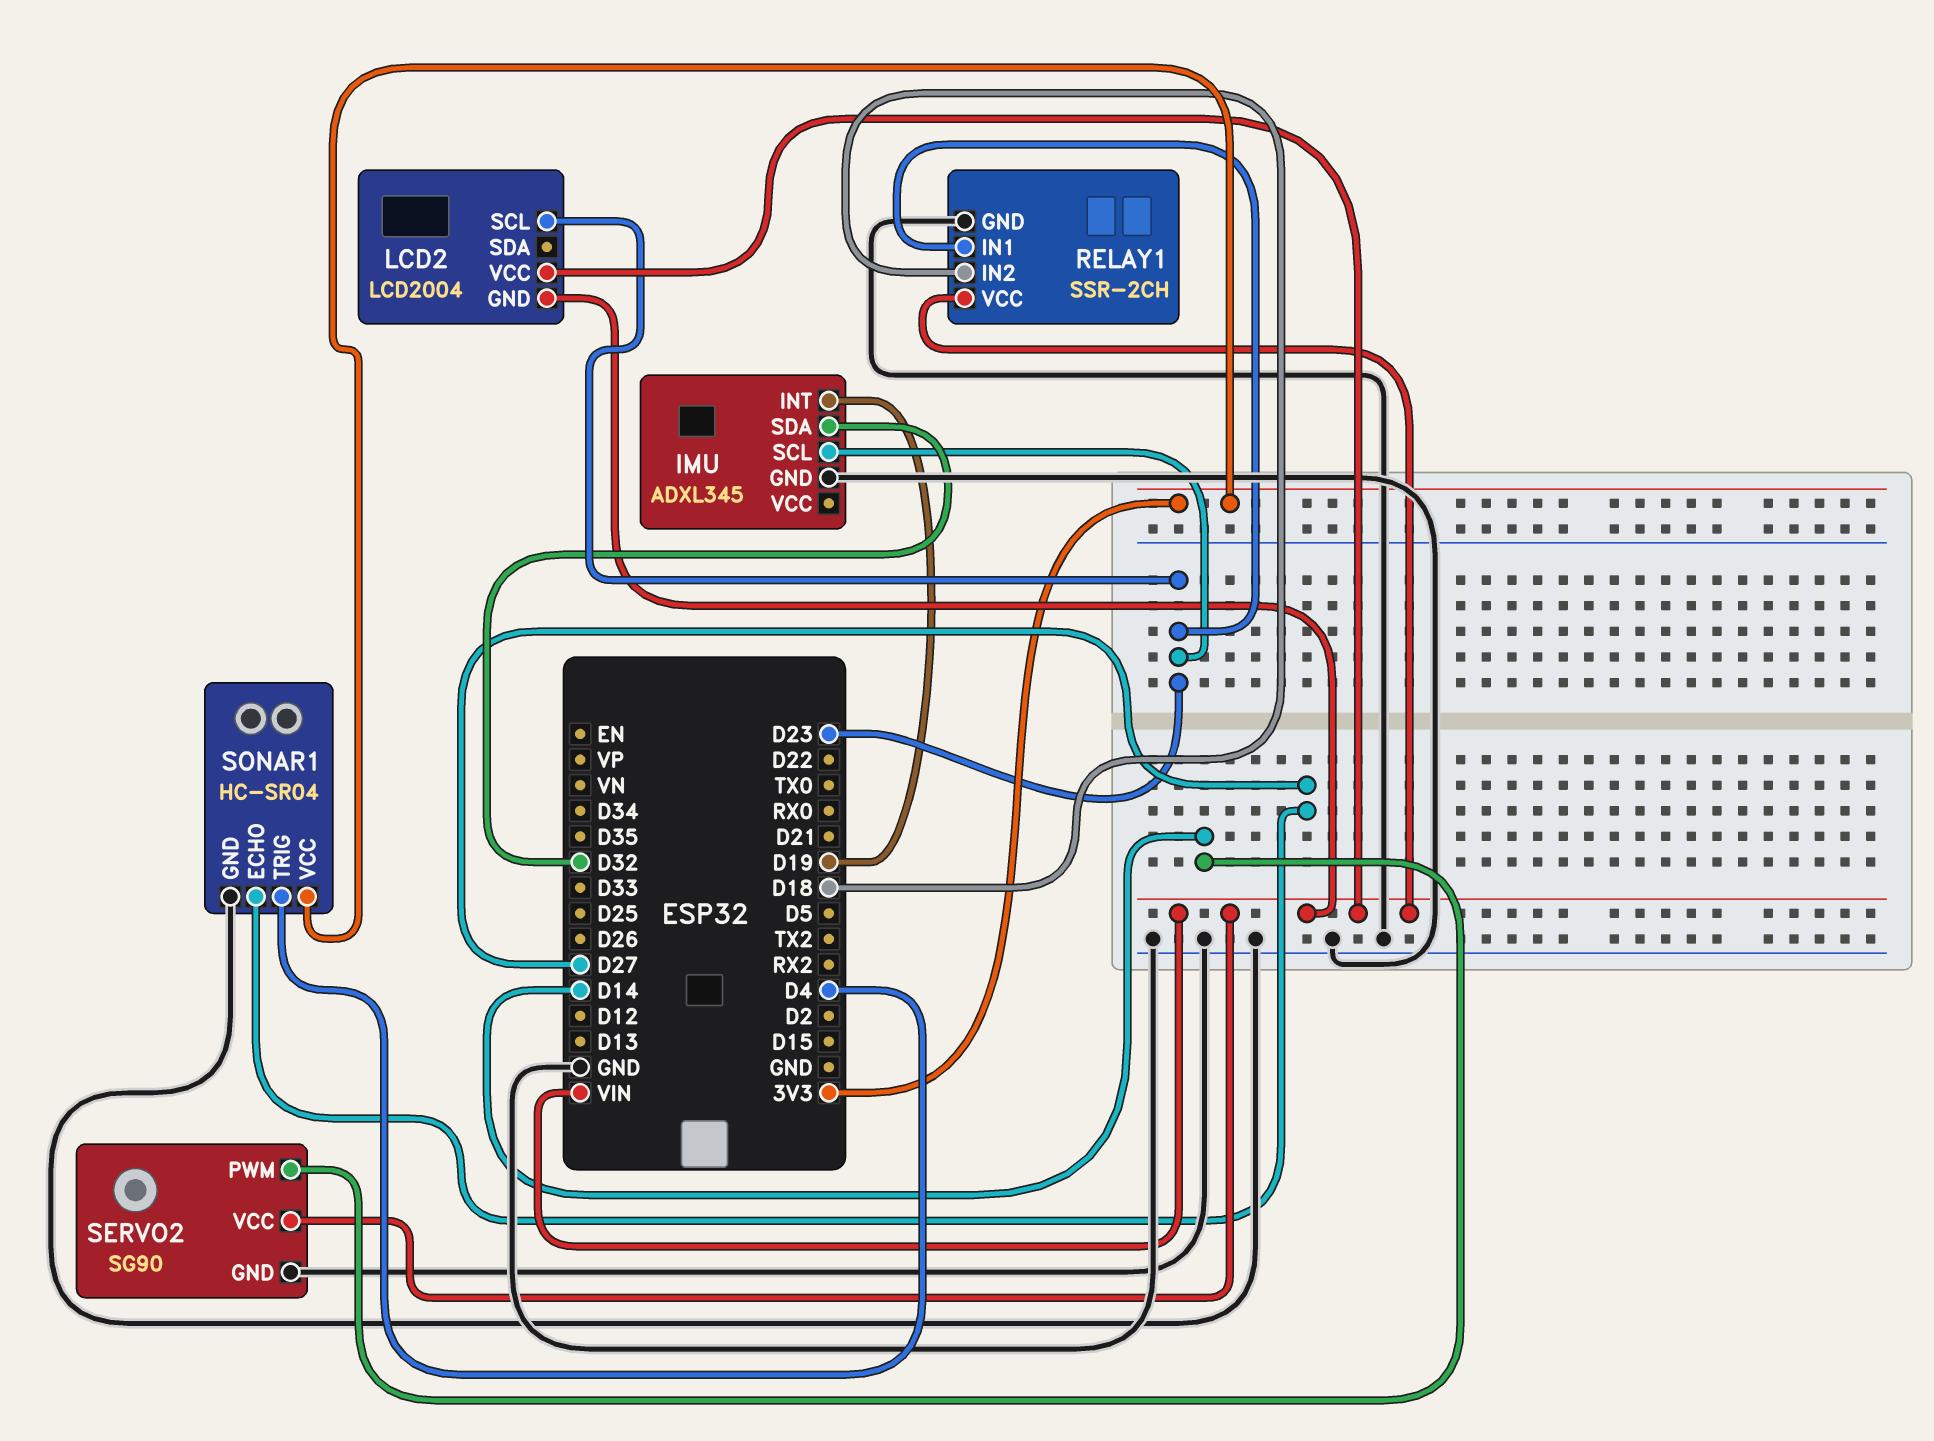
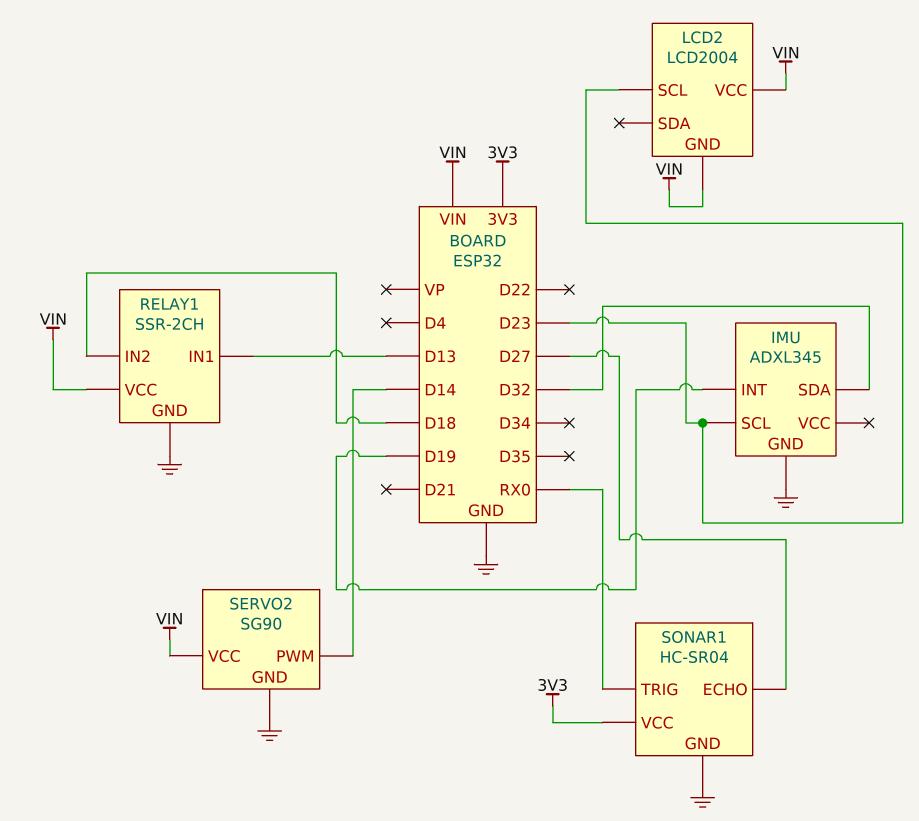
RELAY1 pin IN1: D23 -> D13
SONAR1 pin TRIG: D4 -> RX0

